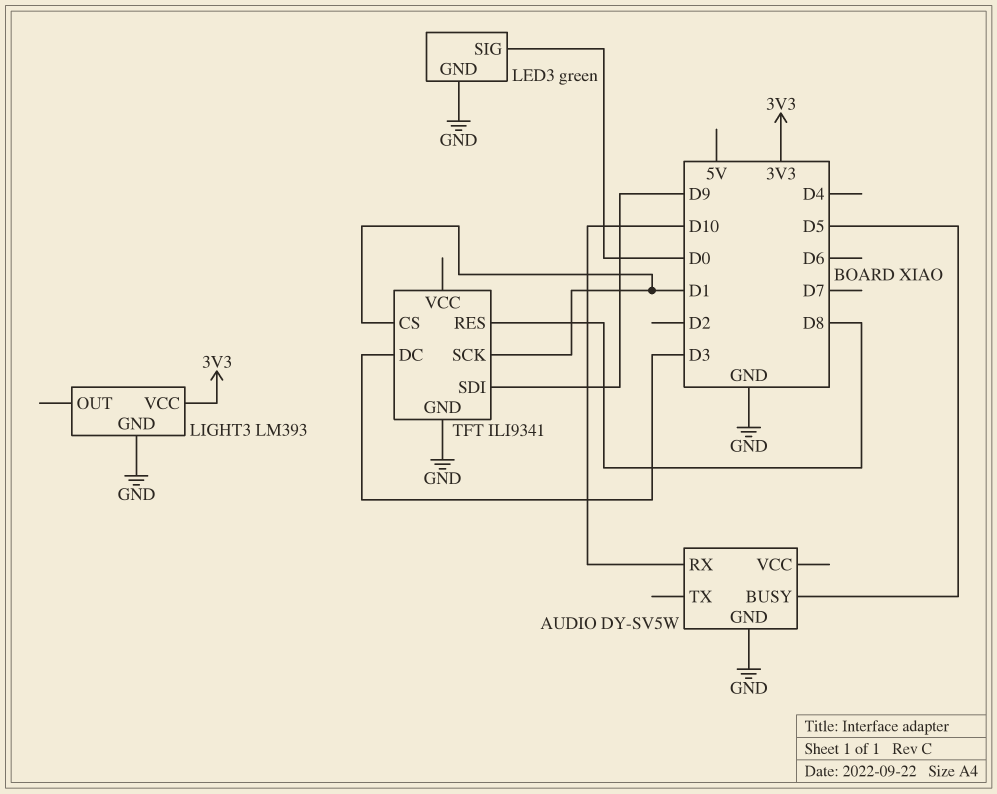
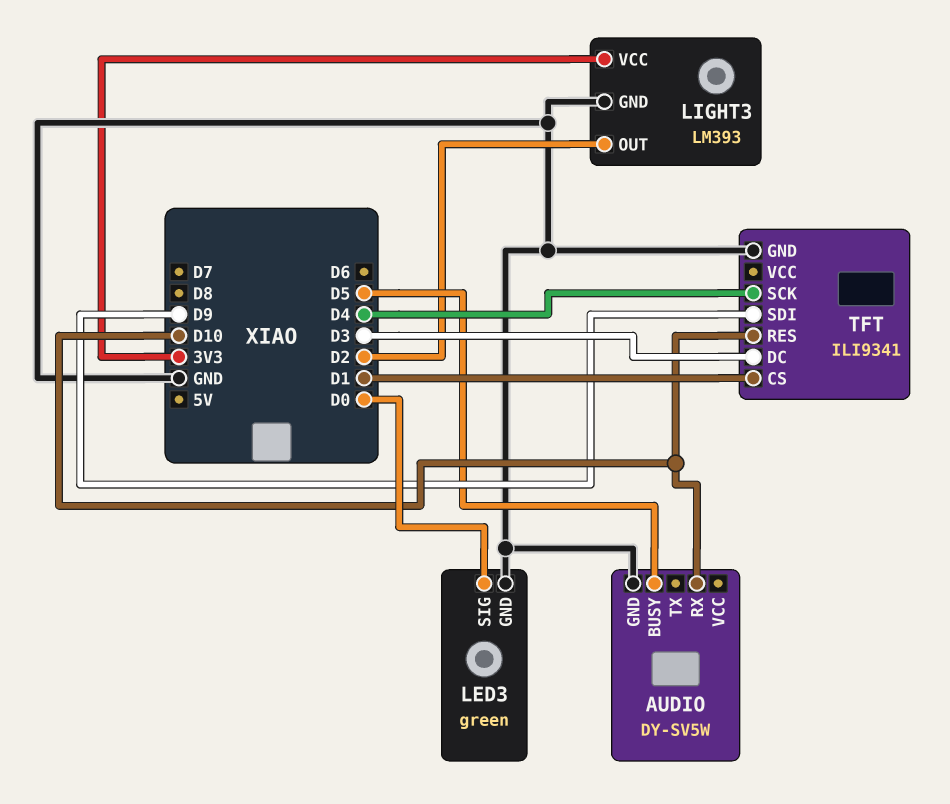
LIGHT3 pin OUT: none -> D2
TFT pin RES: D8 -> D10
TFT pin SCK: D1 -> D4

